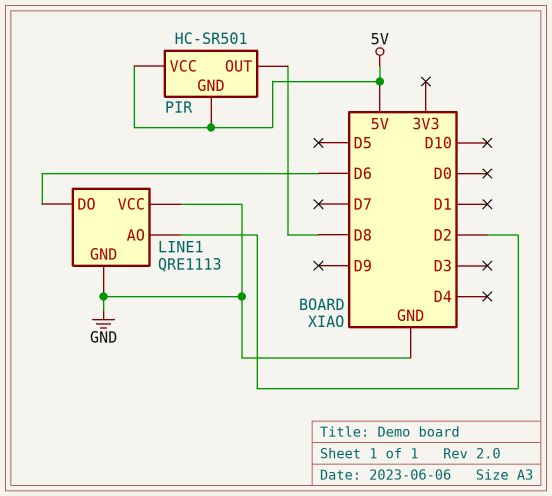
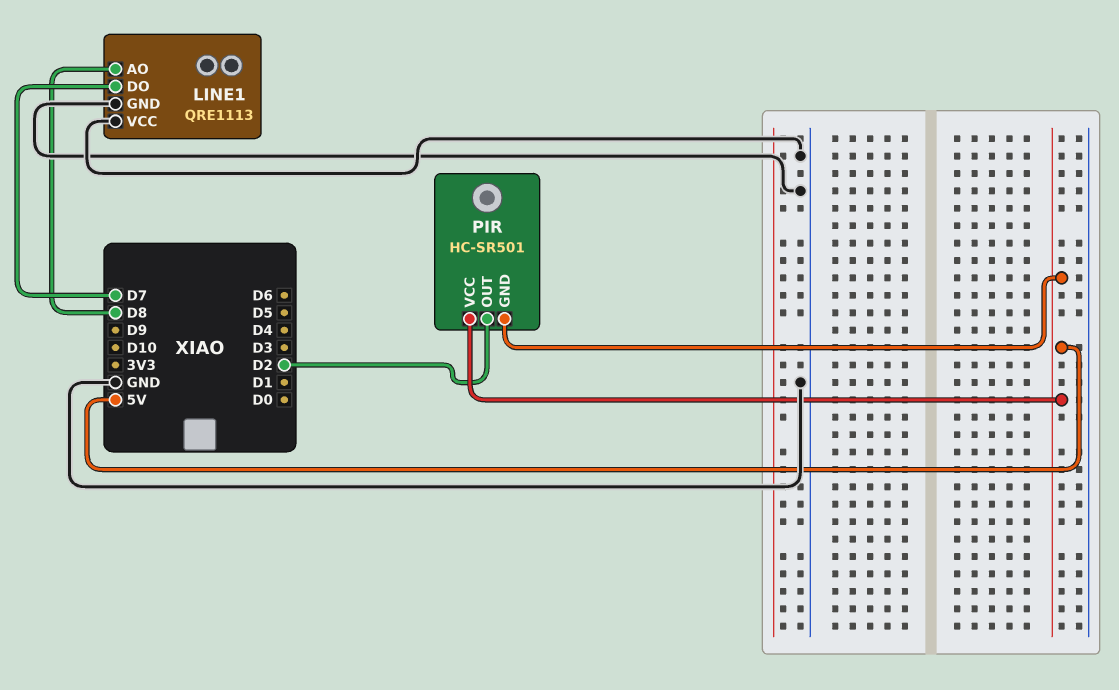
LINE1 pin AO: D2 -> D8
LINE1 pin DO: D6 -> D7
PIR pin OUT: D8 -> D2

